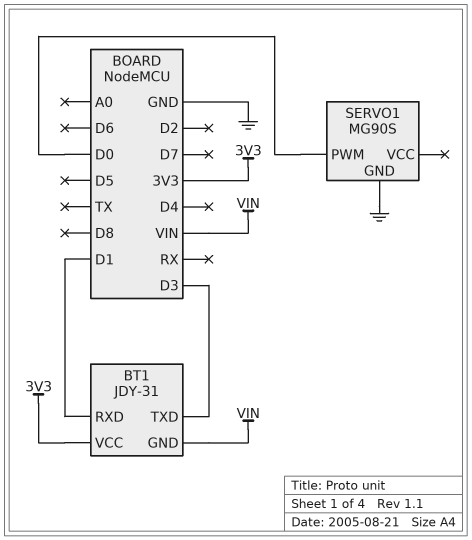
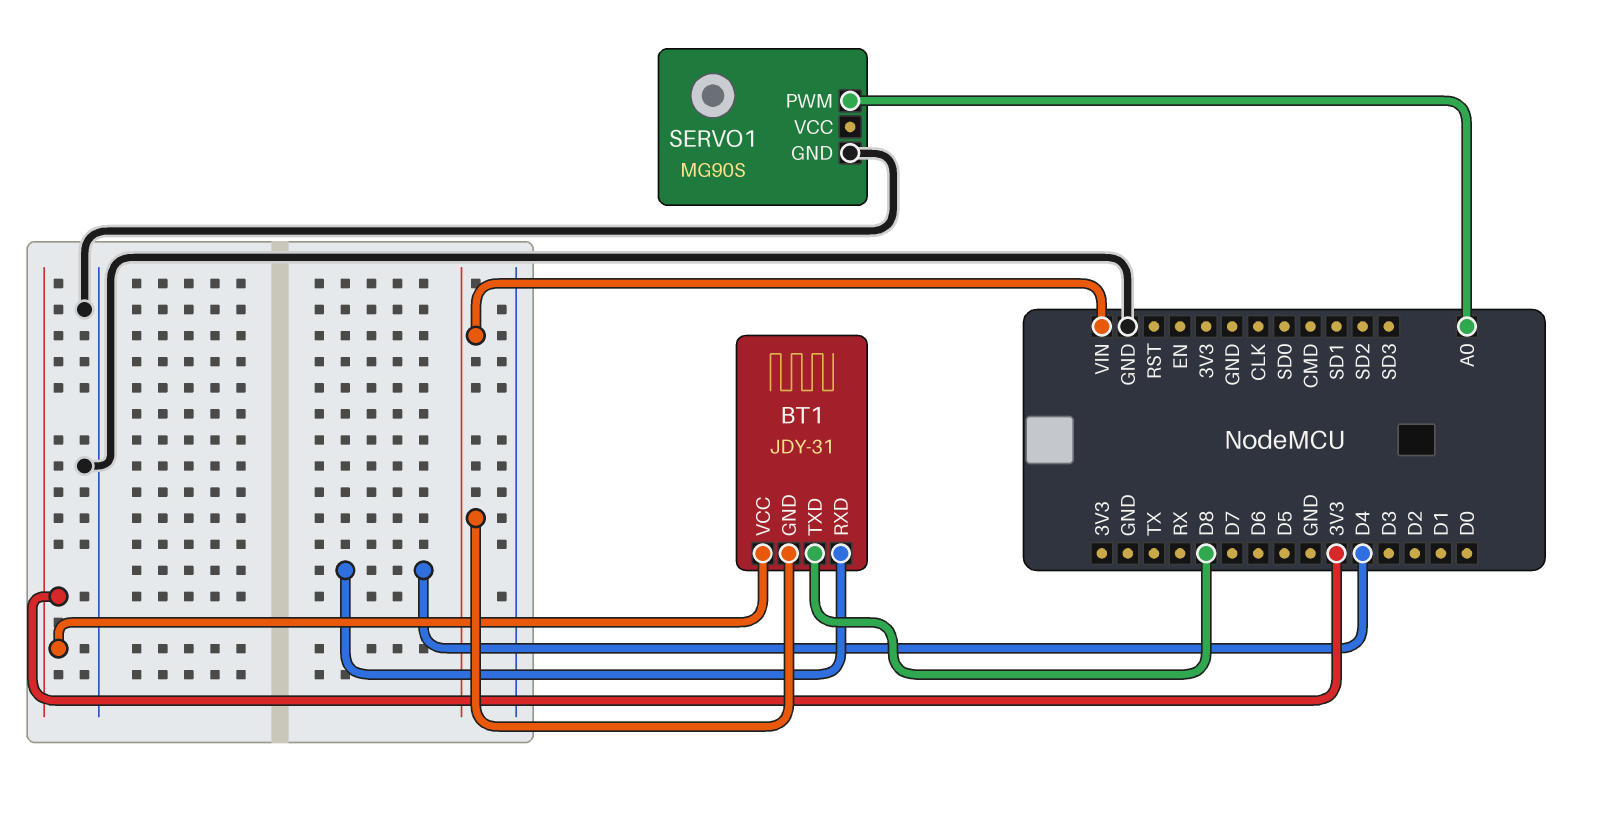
BT1 pin RXD: D1 -> D4
BT1 pin TXD: D3 -> D8
SERVO1 pin PWM: D0 -> A0

